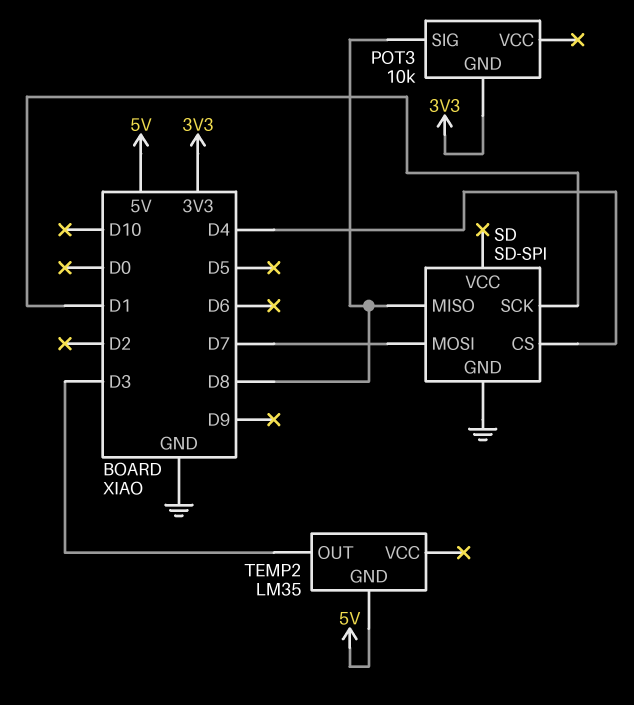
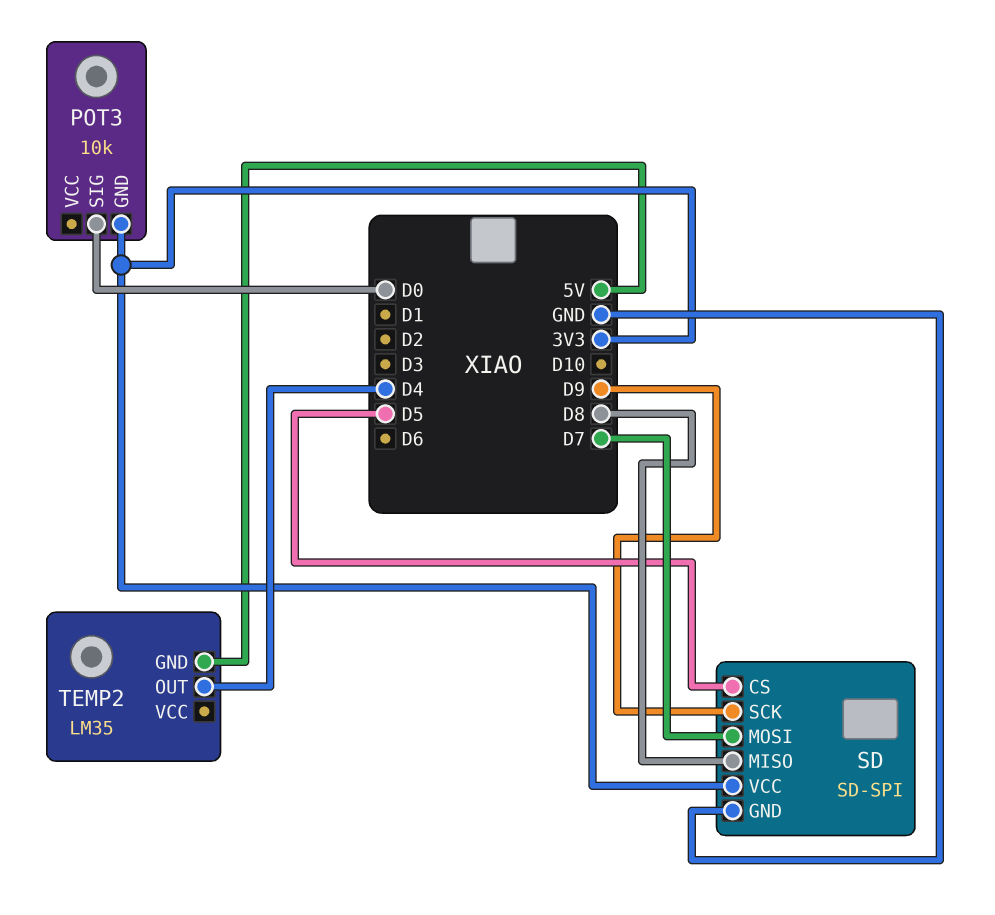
POT3 pin SIG: D8 -> D0
SD pin CS: D4 -> D5
SD pin SCK: D1 -> D9
SD pin VCC: none -> 3V3
TEMP2 pin OUT: D3 -> D4

